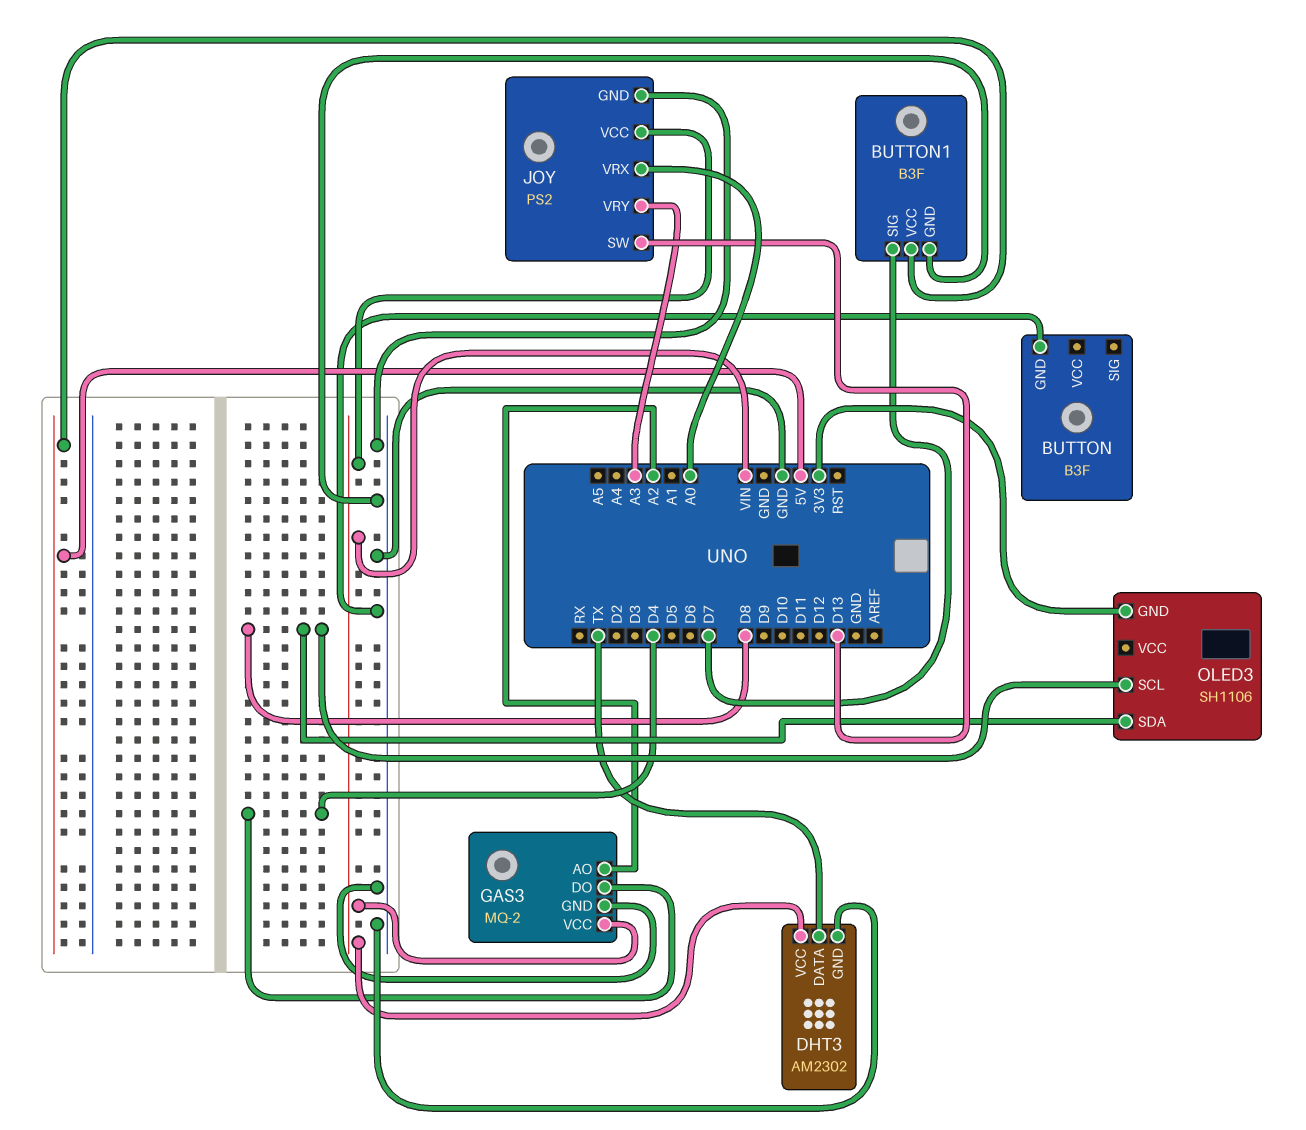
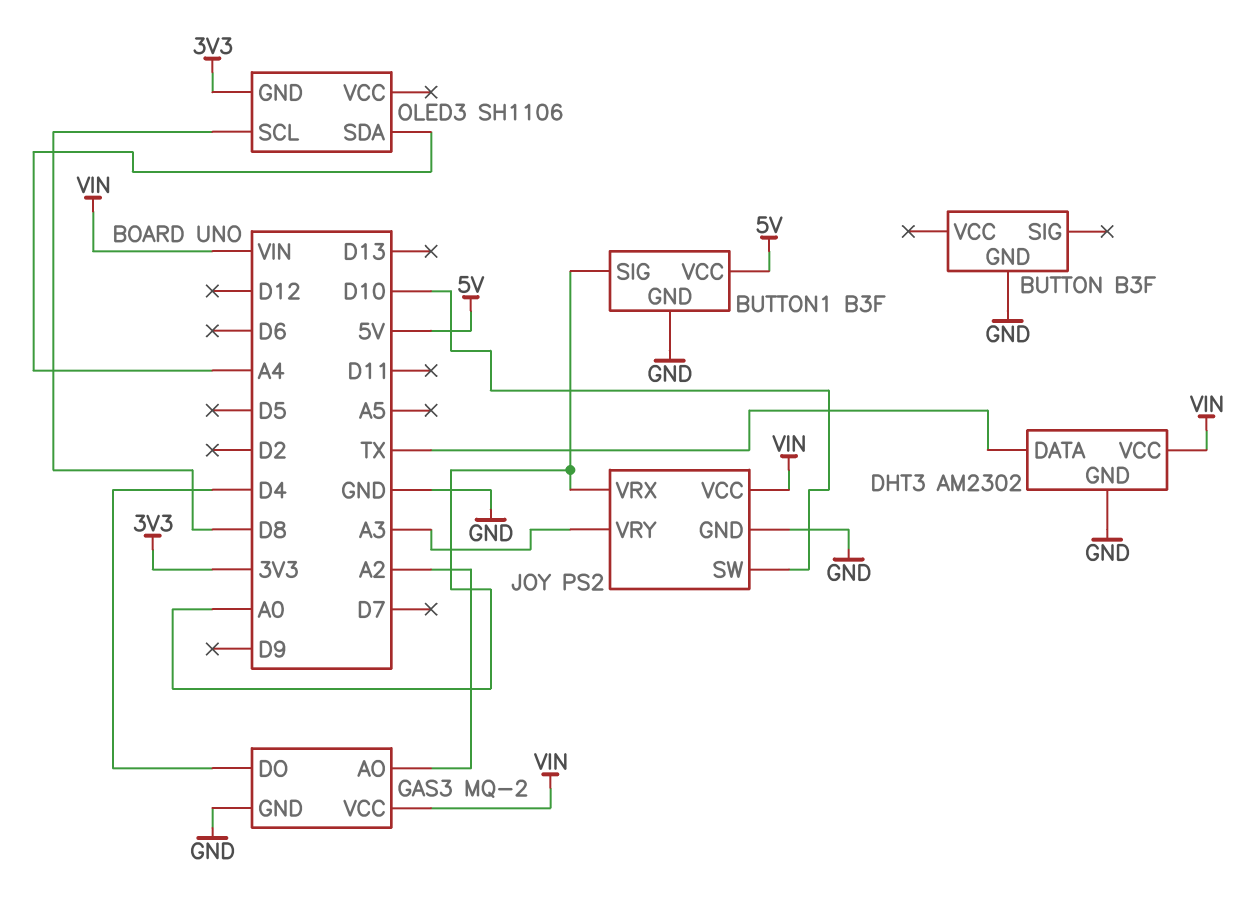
BUTTON1 pin SIG: D7 -> A0
JOY pin SW: D13 -> D10
OLED3 pin SDA: D8 -> A4

